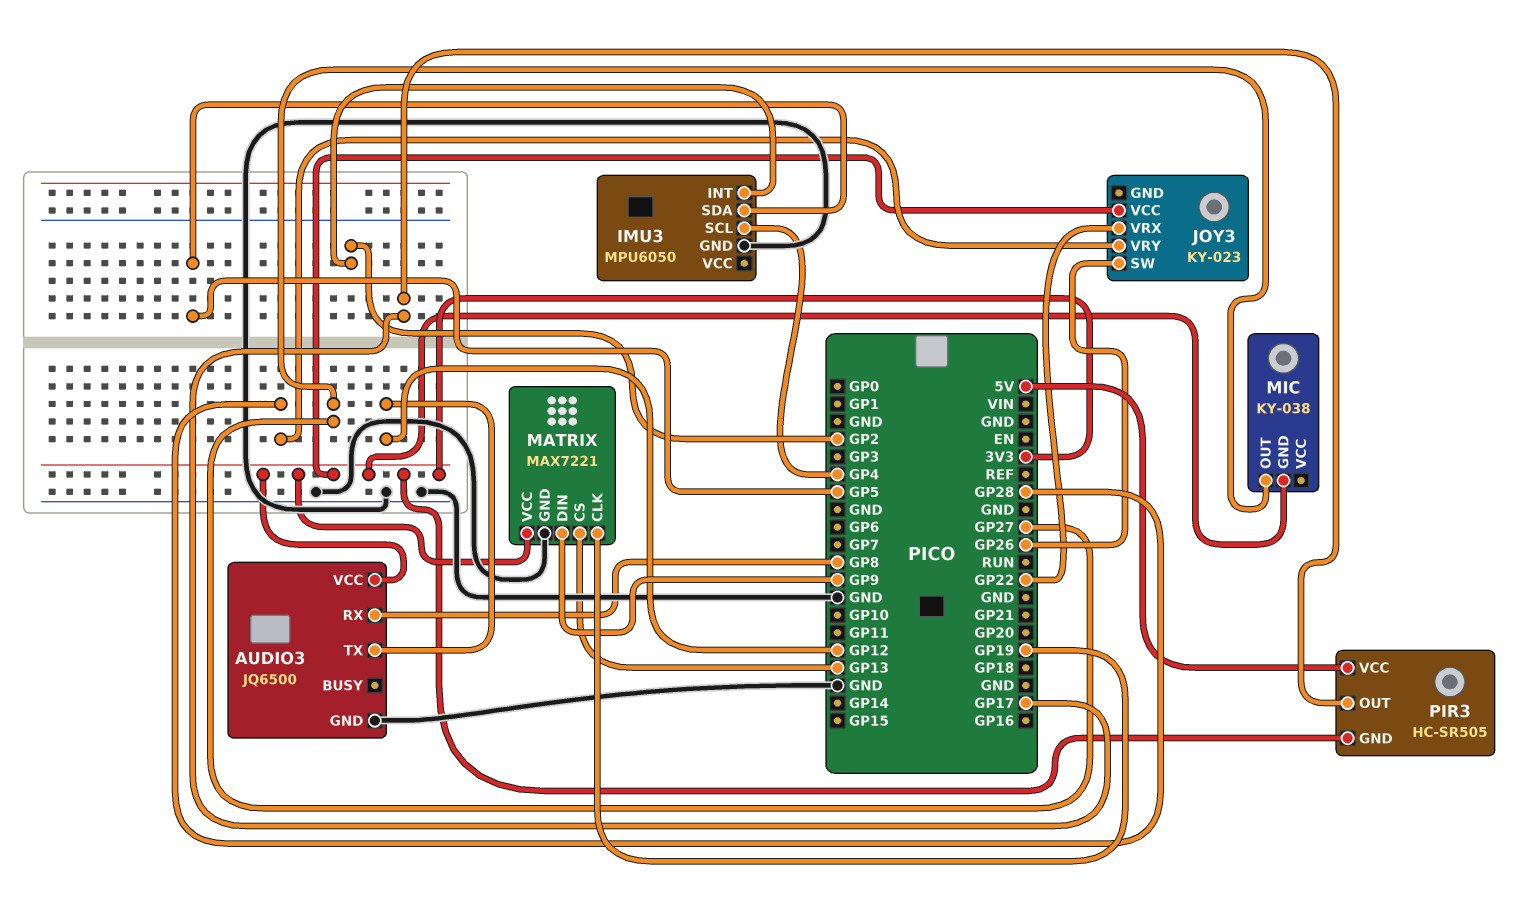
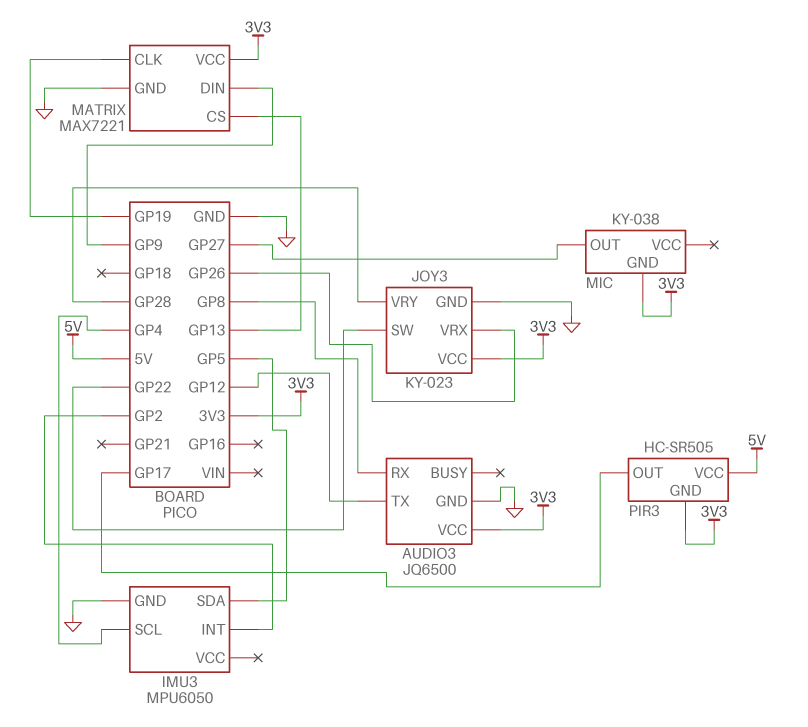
JOY3 pin GND: none -> GND
JOY3 pin SW: GP26 -> GP22
JOY3 pin VRX: GP22 -> GP26

